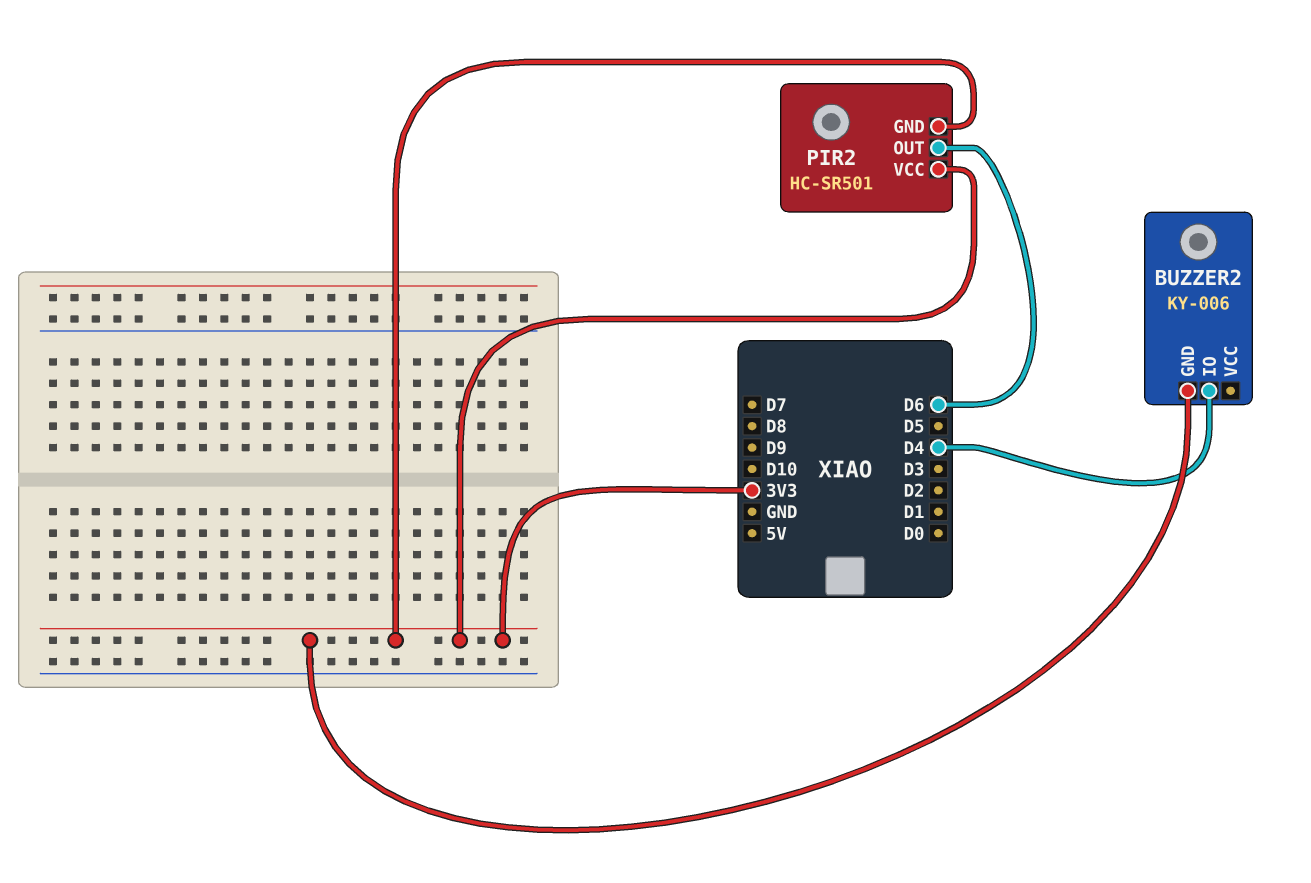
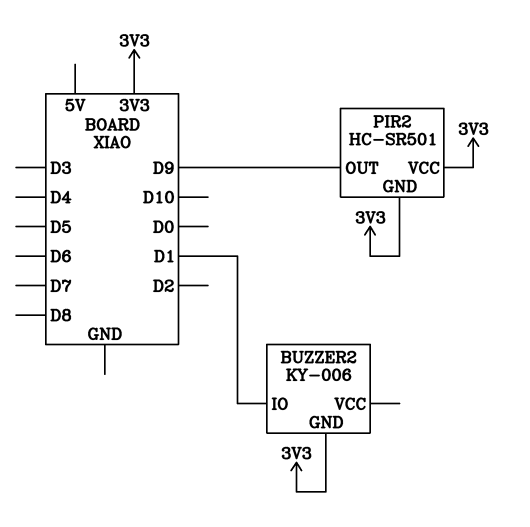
BUZZER2 pin IO: D4 -> D1
PIR2 pin OUT: D6 -> D9

